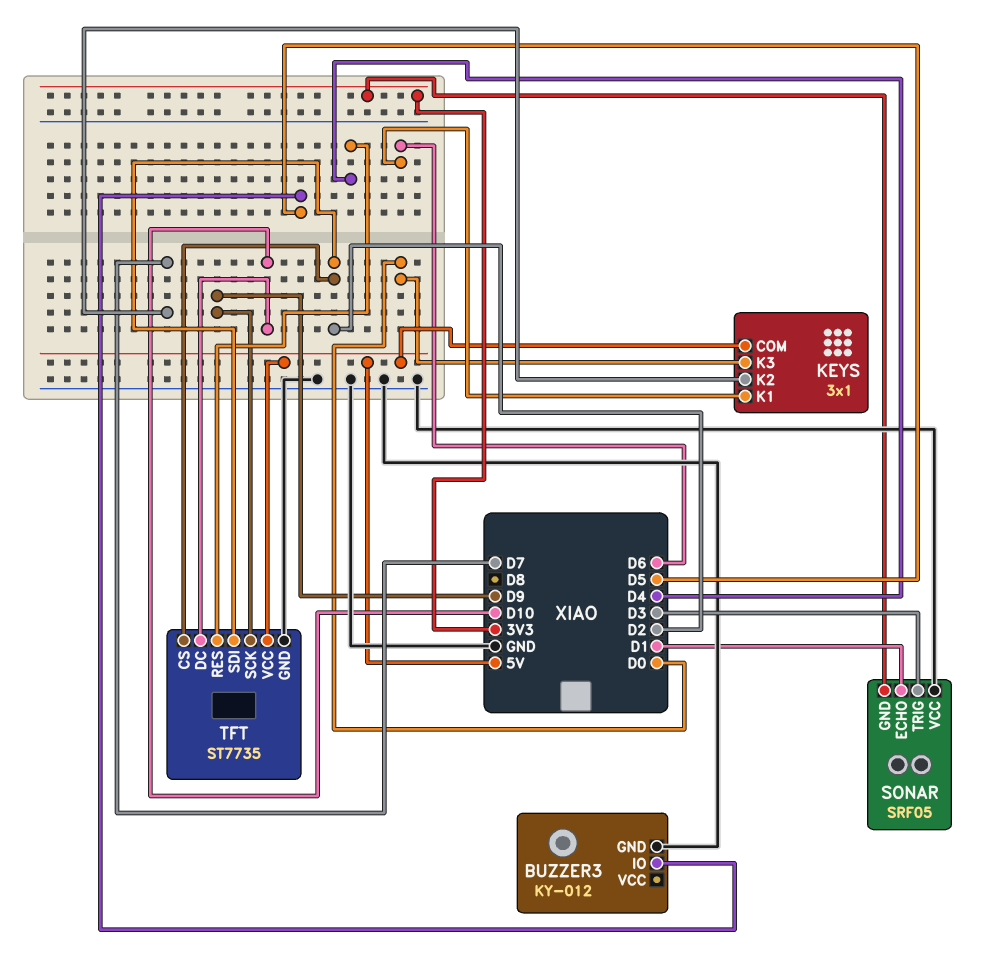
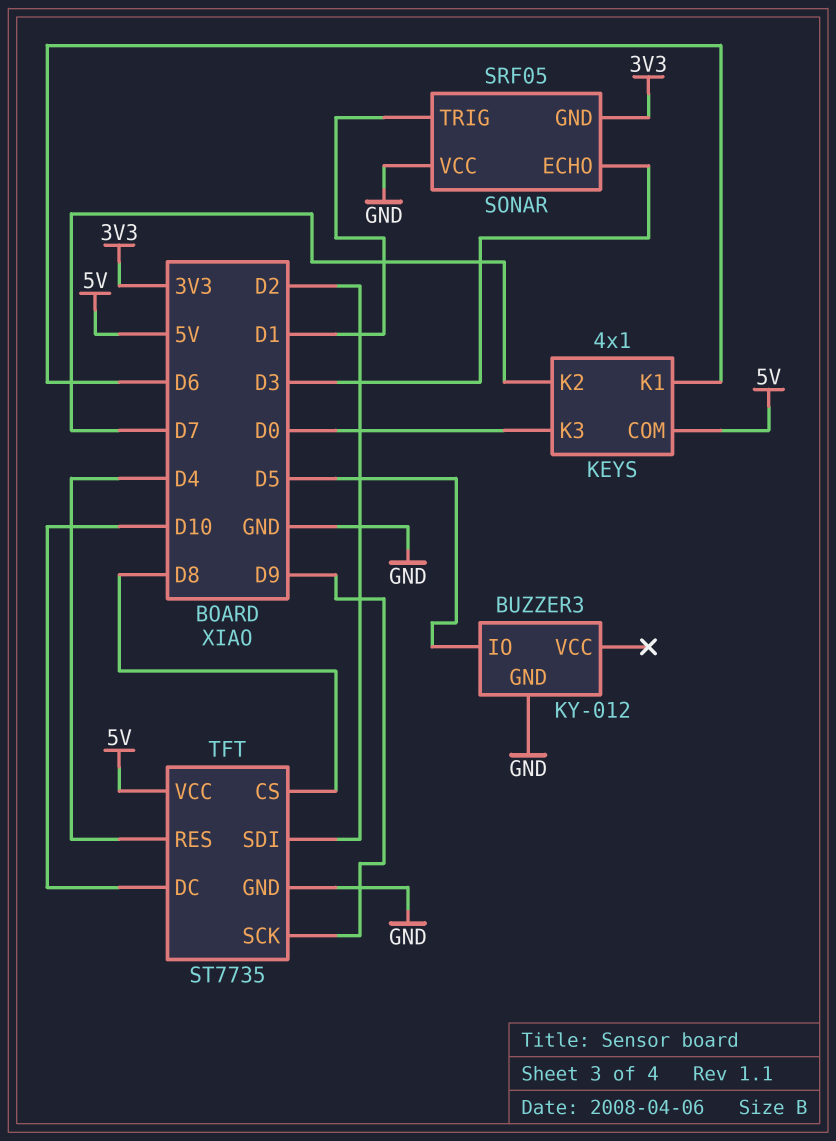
KEYS: 3x1 -> 4x1
SONAR pin ECHO: D1 -> D3
SONAR pin TRIG: D3 -> D1
TFT pin CS: D2 -> D8

